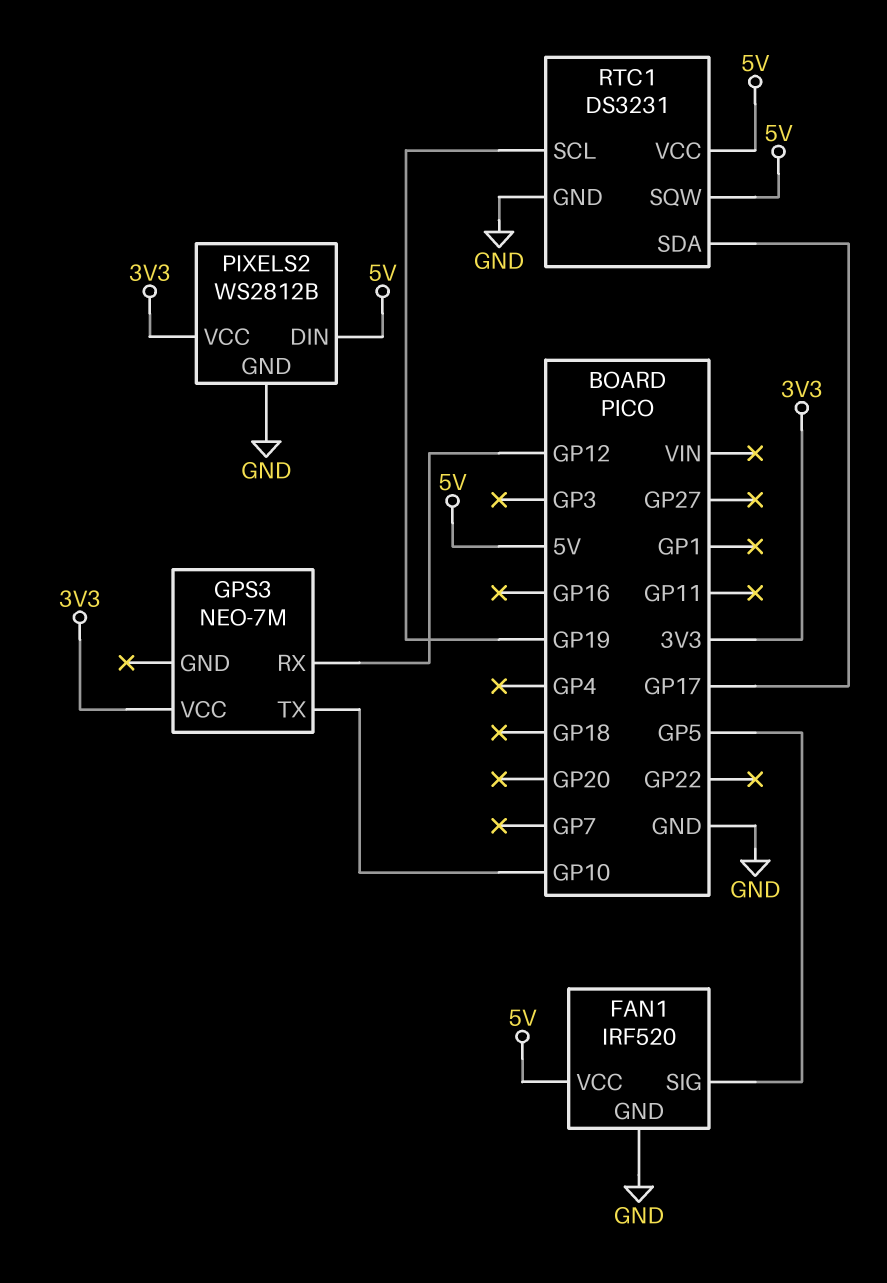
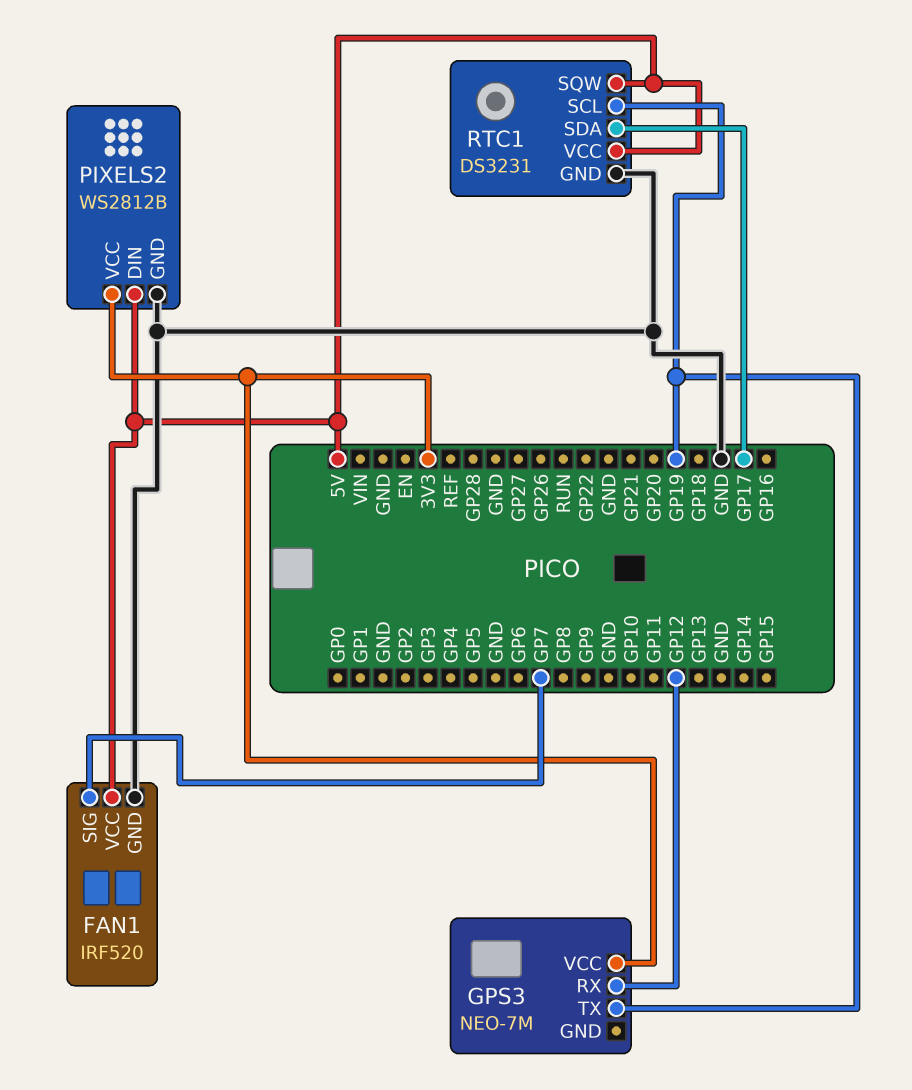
FAN1 pin SIG: GP5 -> GP7
GPS3 pin TX: GP10 -> GP19

